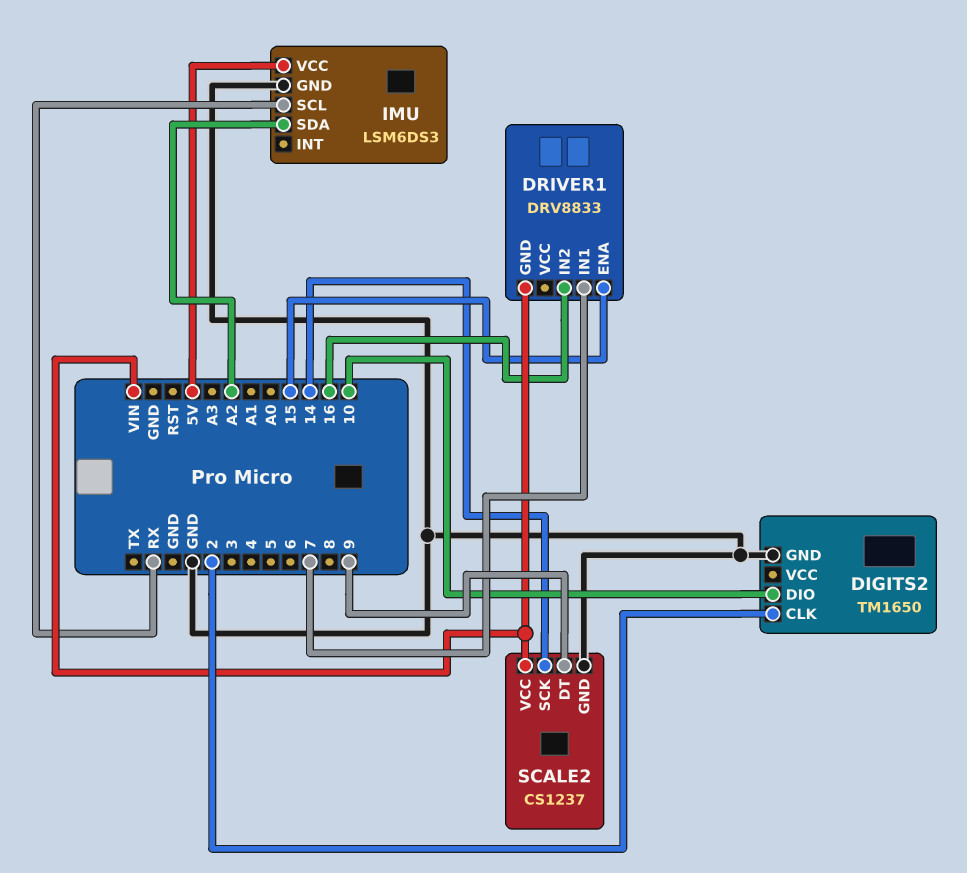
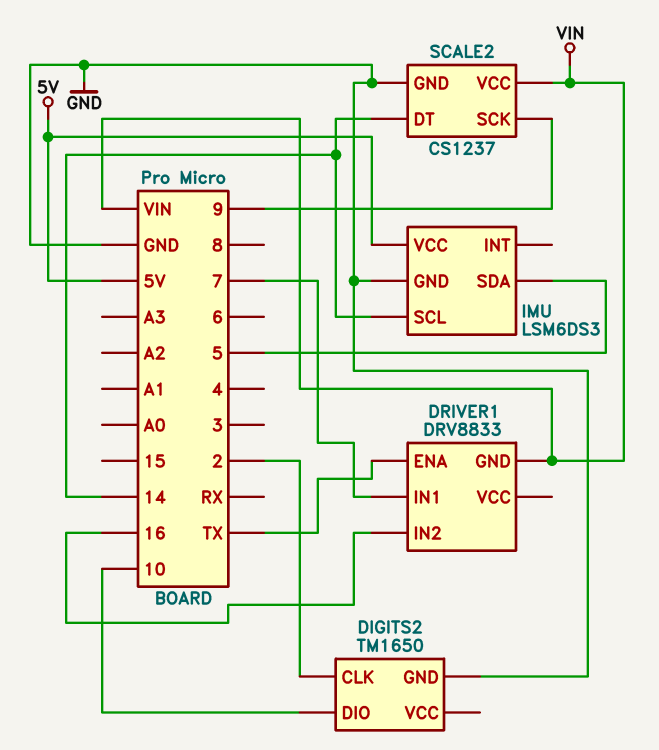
DRIVER1 pin ENA: 15 -> TX
IMU pin SCL: RX -> 14
IMU pin SDA: A2 -> 5
SCALE2 pin DT: 9 -> 14
SCALE2 pin SCK: 14 -> 9

